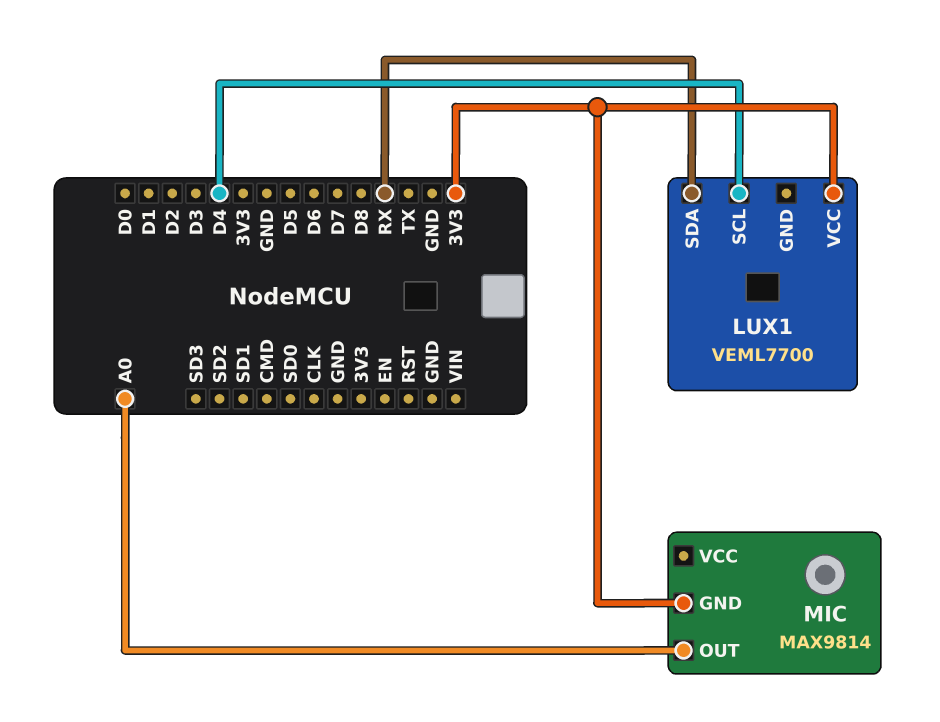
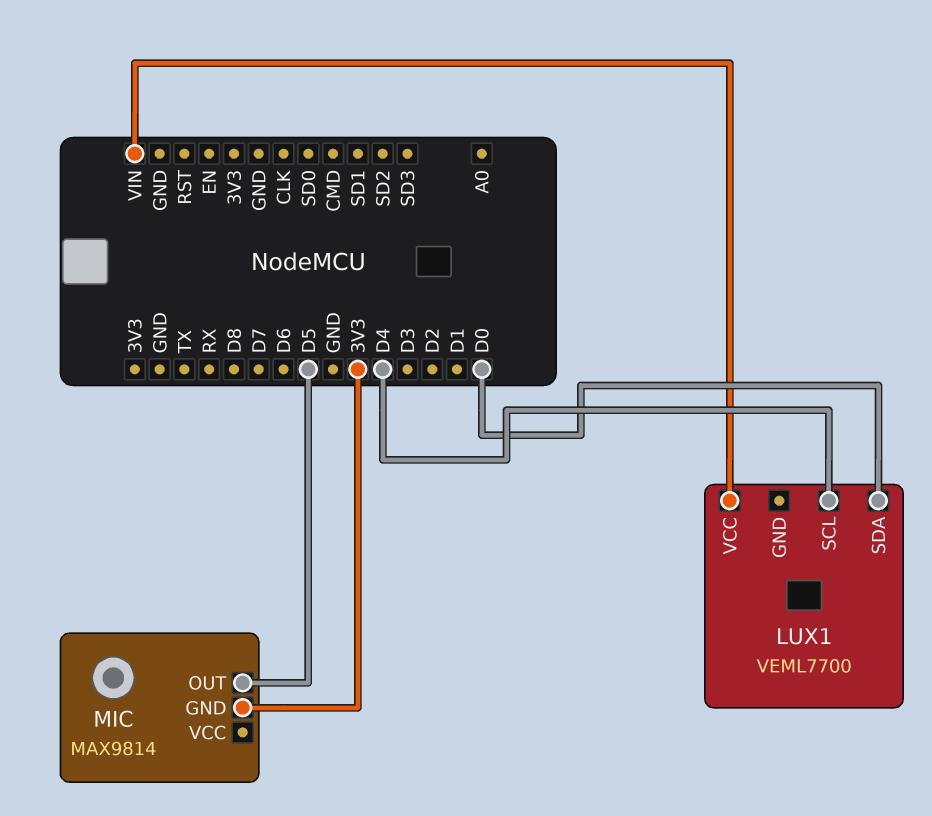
LUX1 pin SDA: RX -> D0
LUX1 pin VCC: 3V3 -> VIN
MIC pin OUT: A0 -> D5

